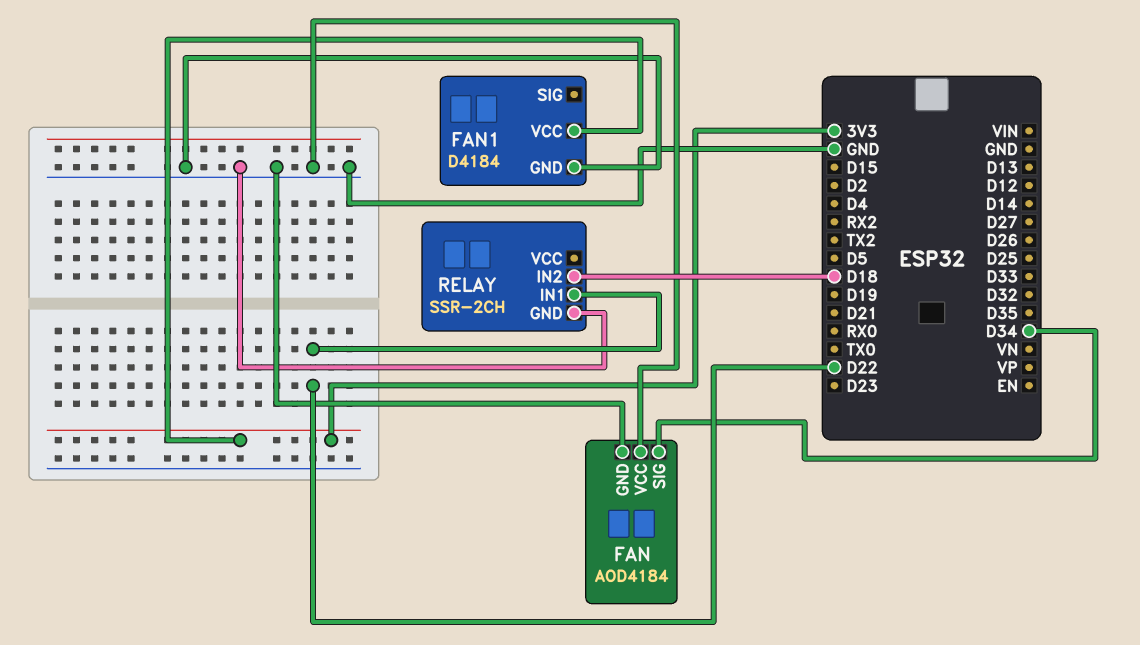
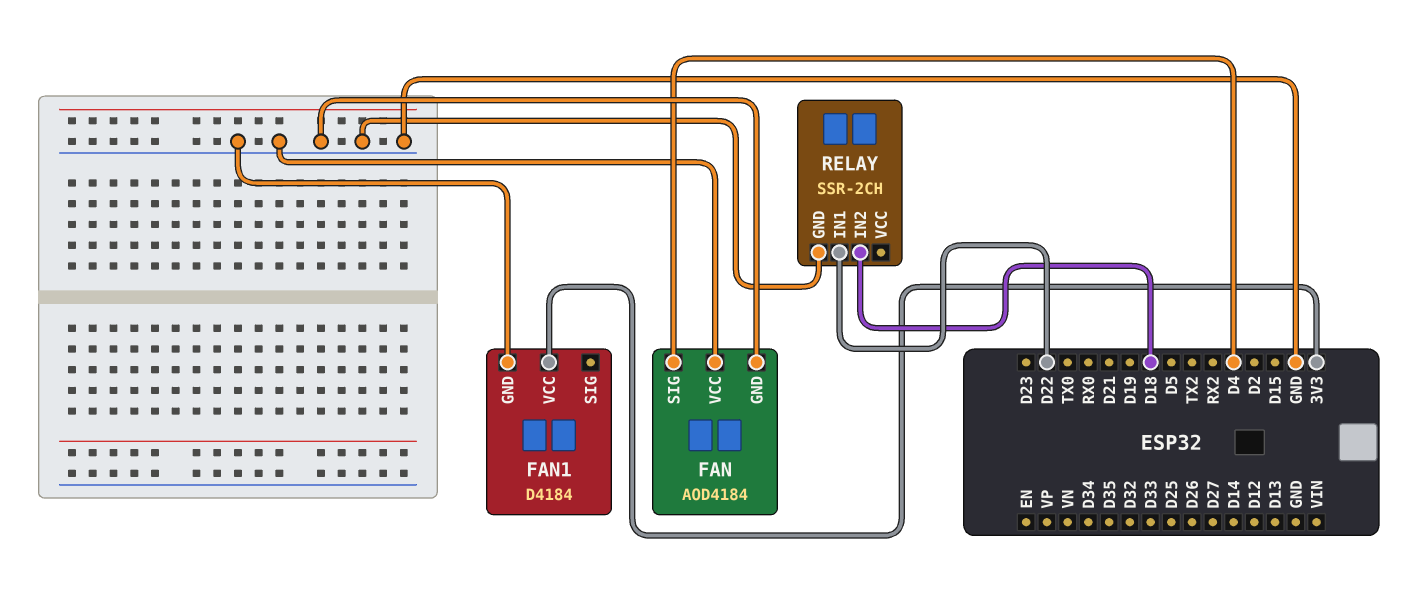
FAN pin SIG: D34 -> D4

